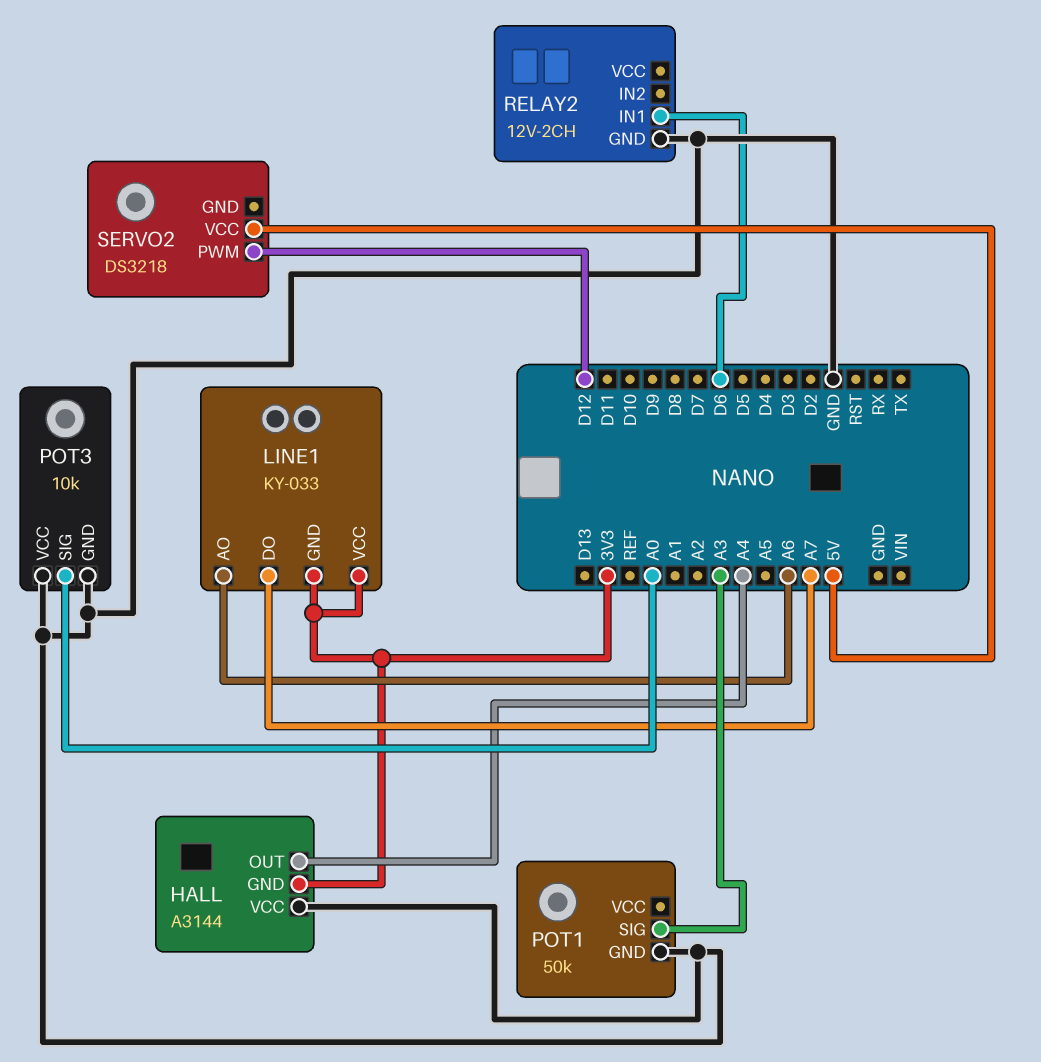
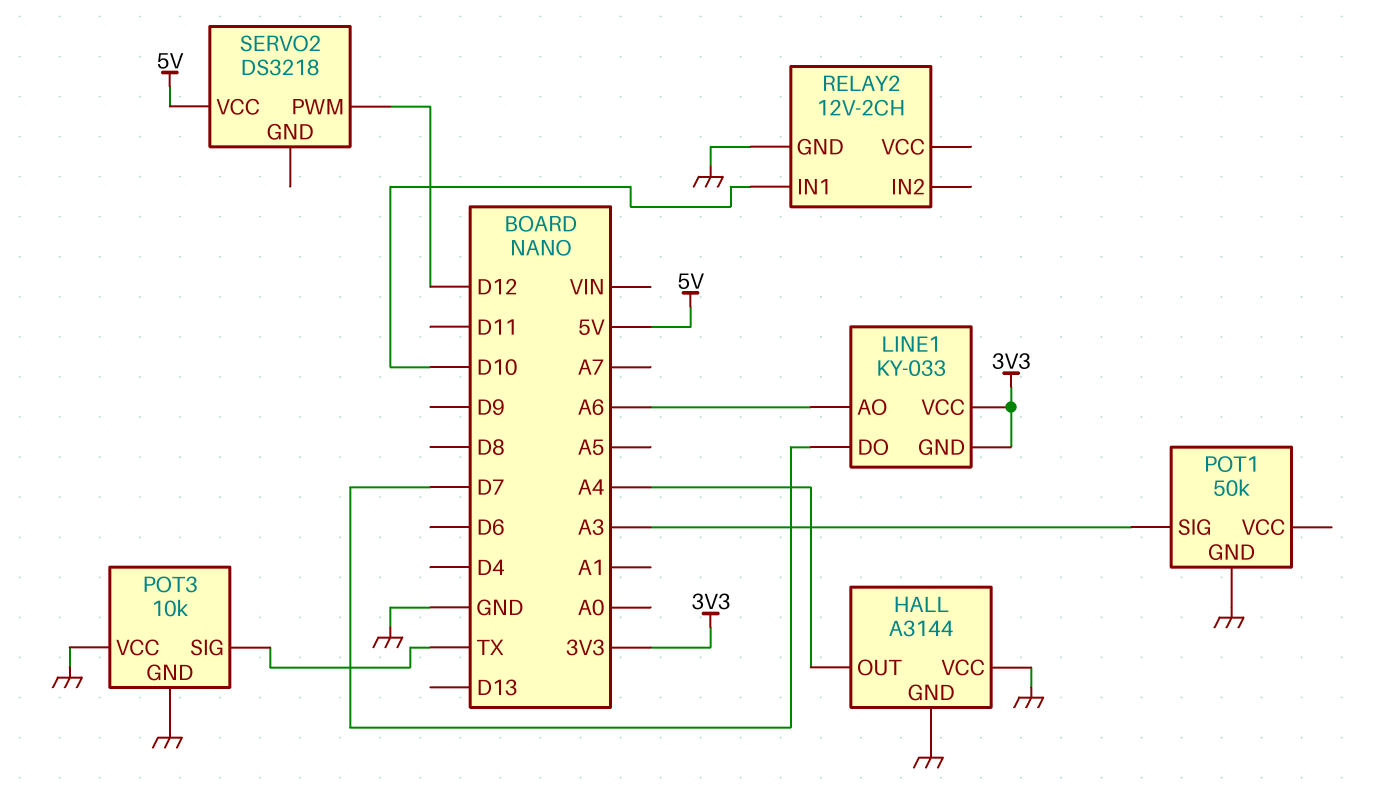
HALL pin GND: 3V3 -> GND
LINE1 pin DO: A7 -> D7
POT3 pin SIG: A0 -> TX
RELAY2 pin IN1: D6 -> D10

